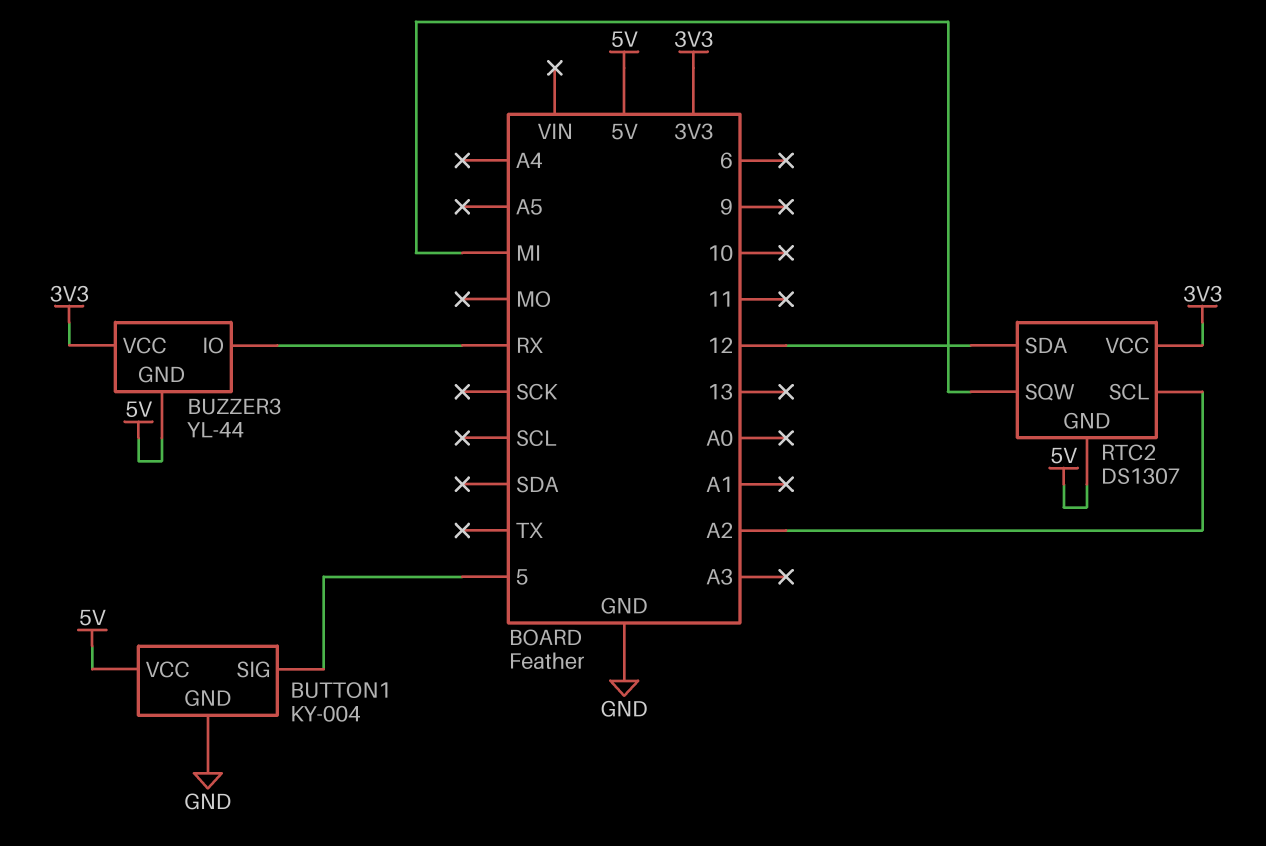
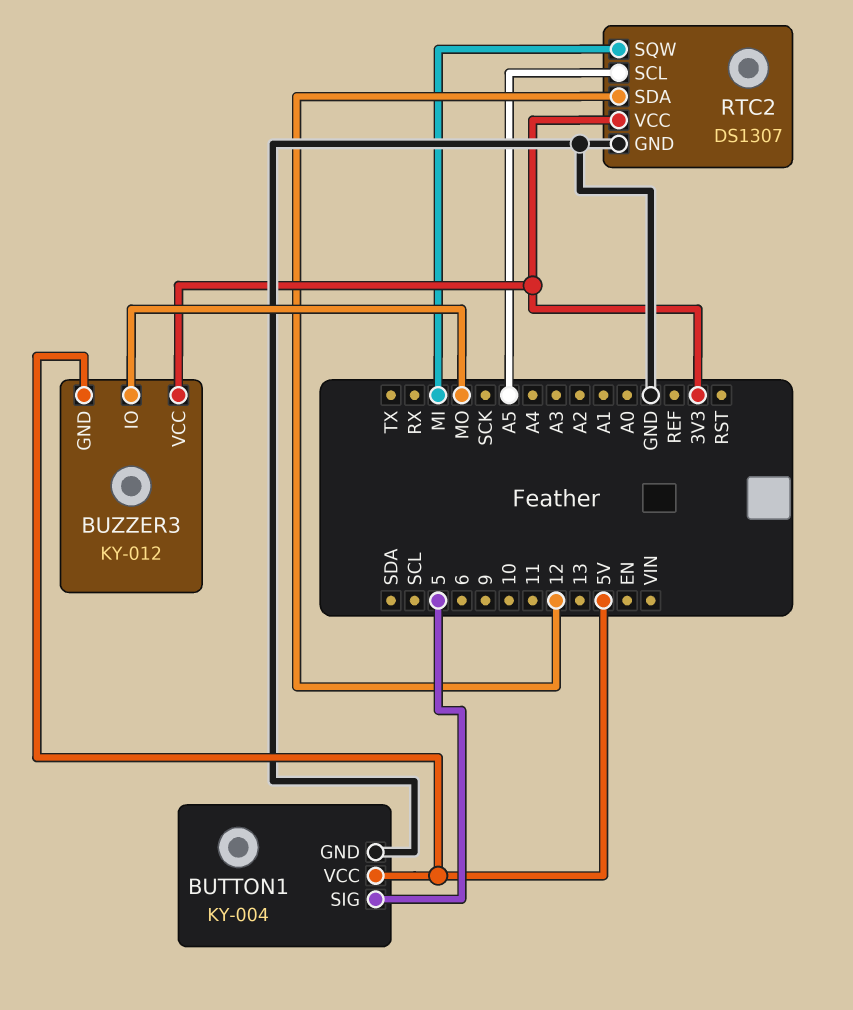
BUZZER3: YL-44 -> KY-012
BUZZER3 pin IO: RX -> MO
RTC2 pin GND: 5V -> GND
RTC2 pin SCL: A2 -> A5

